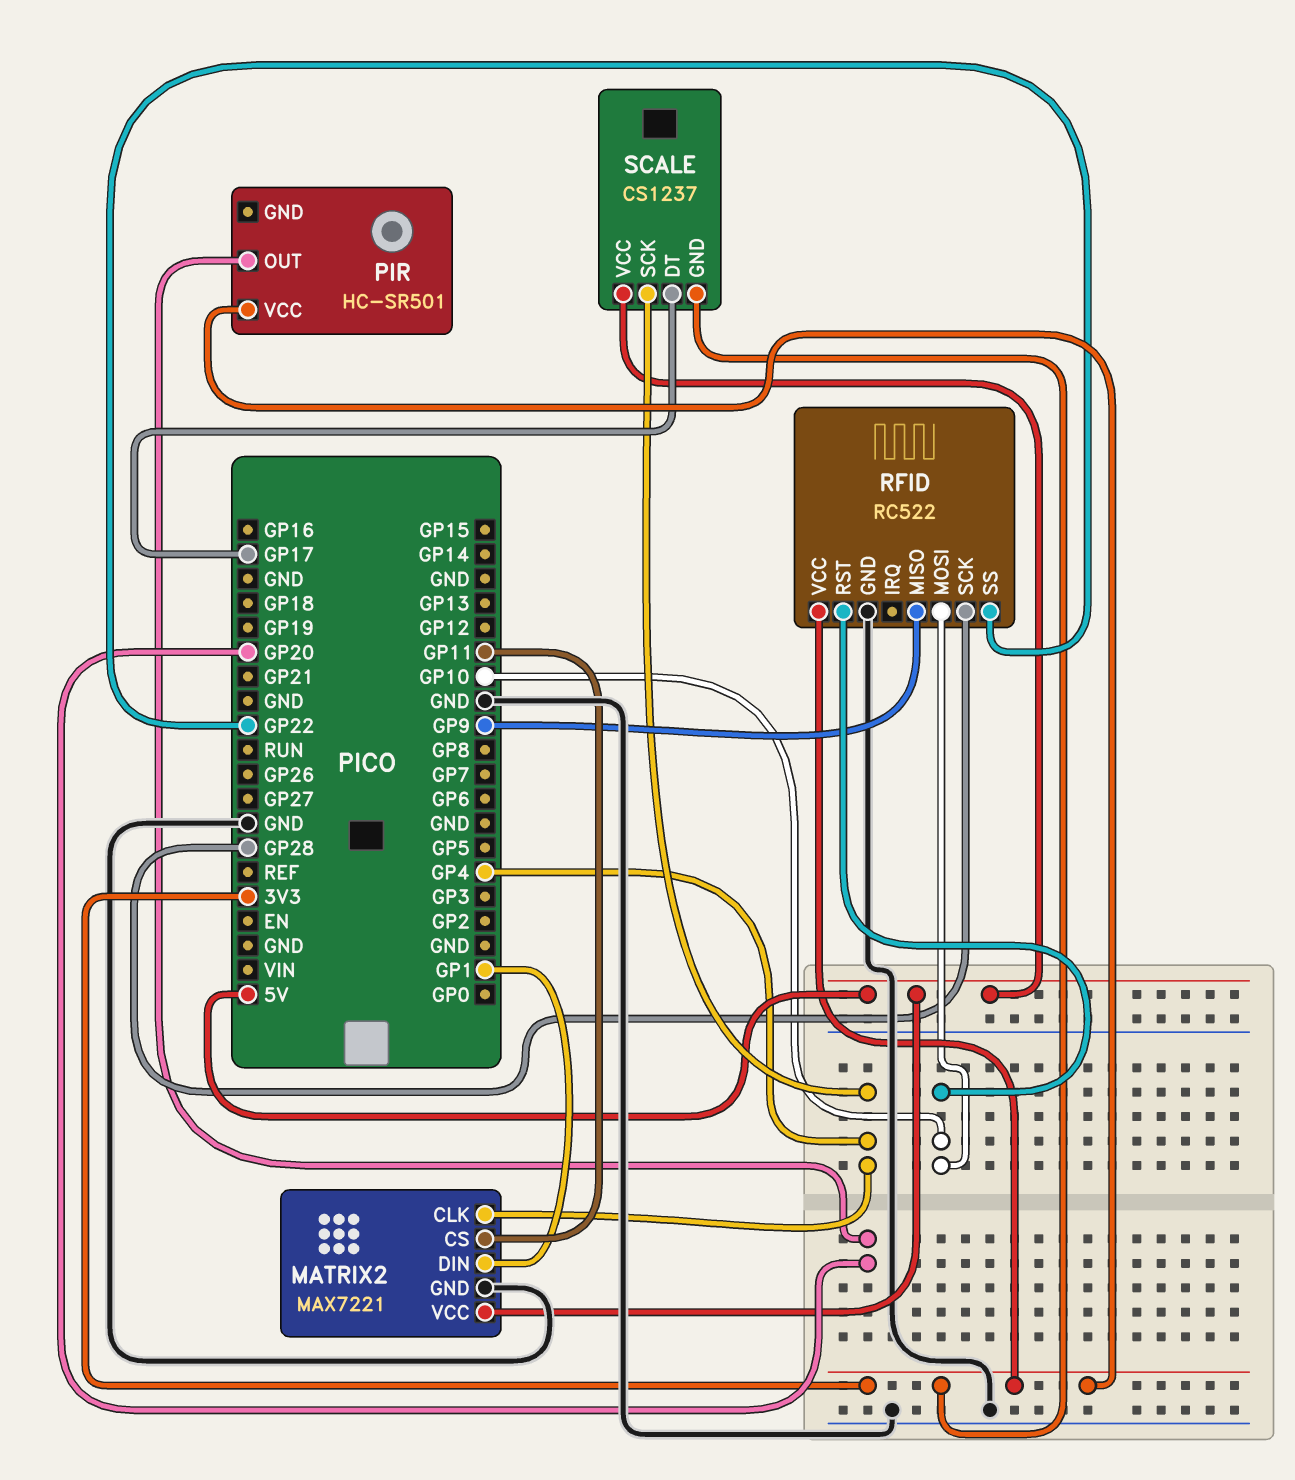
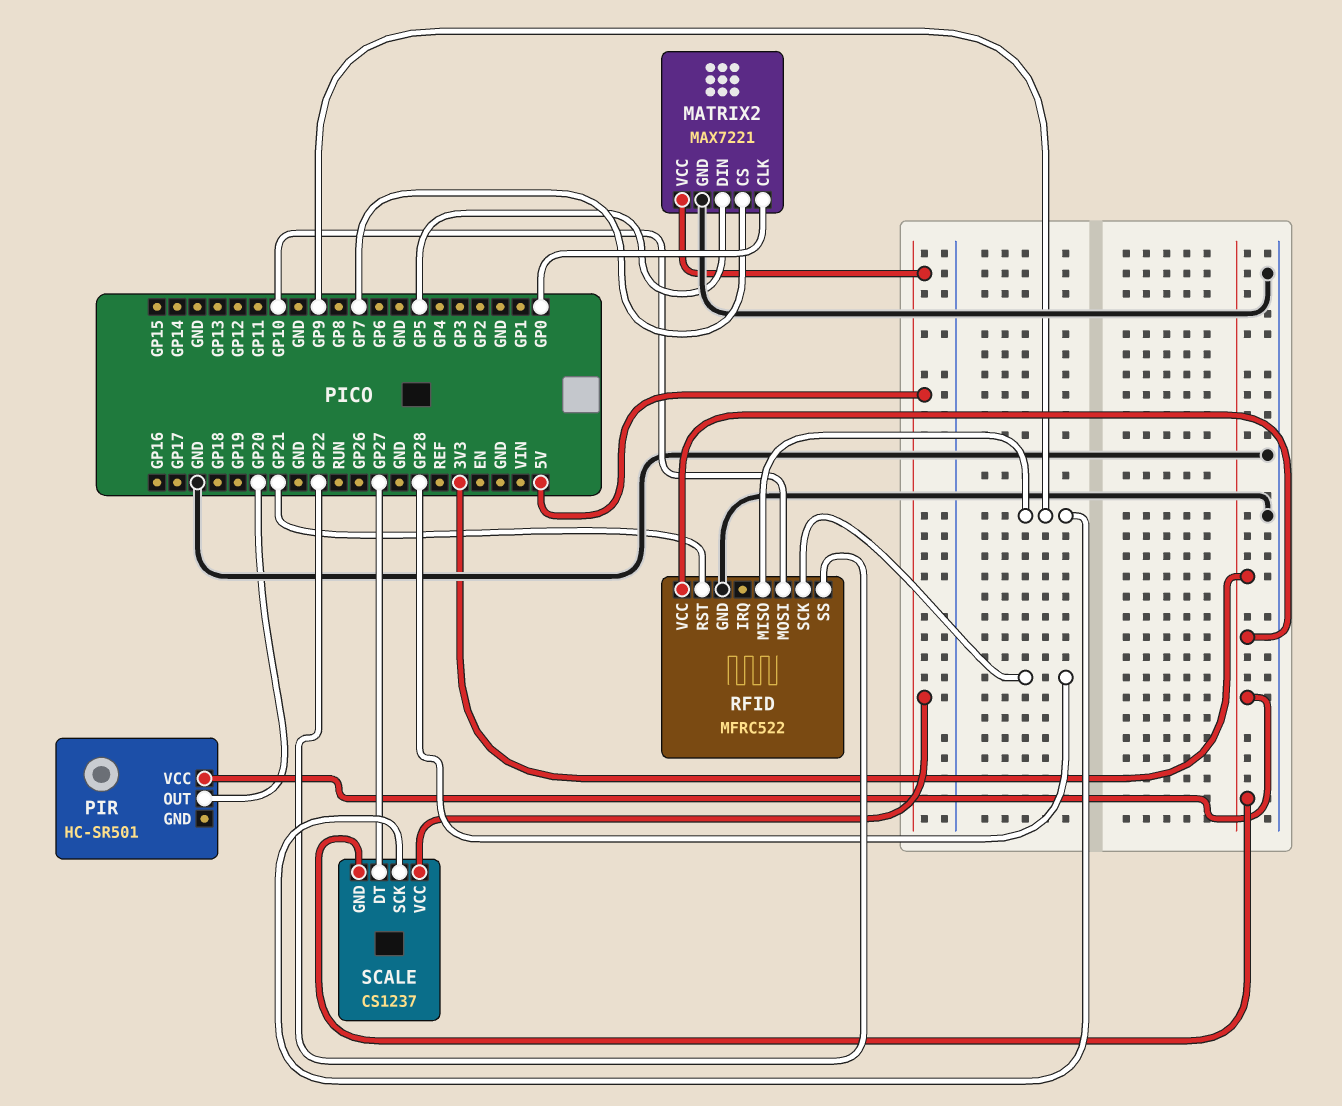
MATRIX2 pin CLK: GP4 -> GP0
MATRIX2 pin CS: GP11 -> GP7
MATRIX2 pin DIN: GP1 -> GP5
RFID: RC522 -> MFRC522
RFID pin RST: GP10 -> GP21
SCALE pin DT: GP17 -> GP27
SCALE pin SCK: GP4 -> GP9

